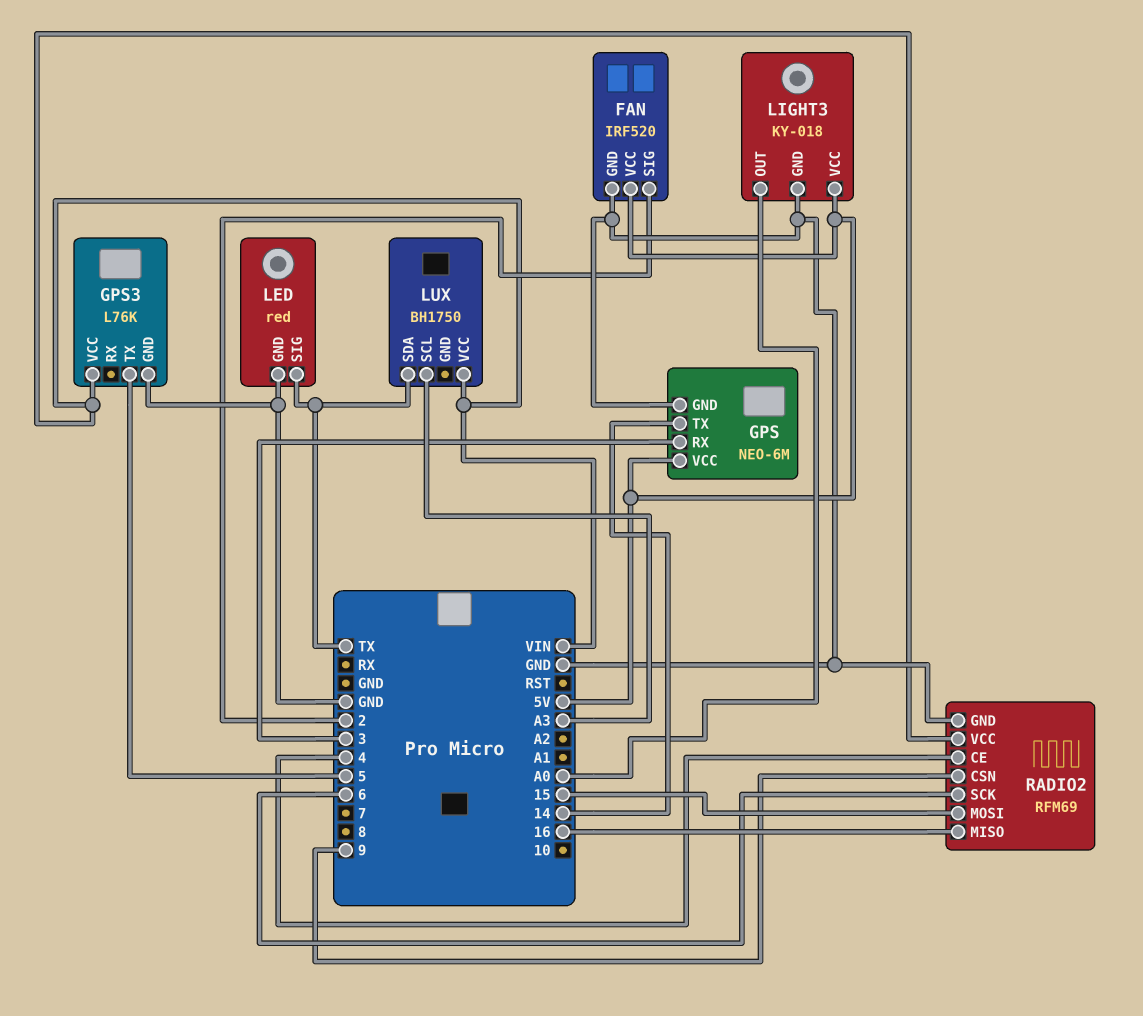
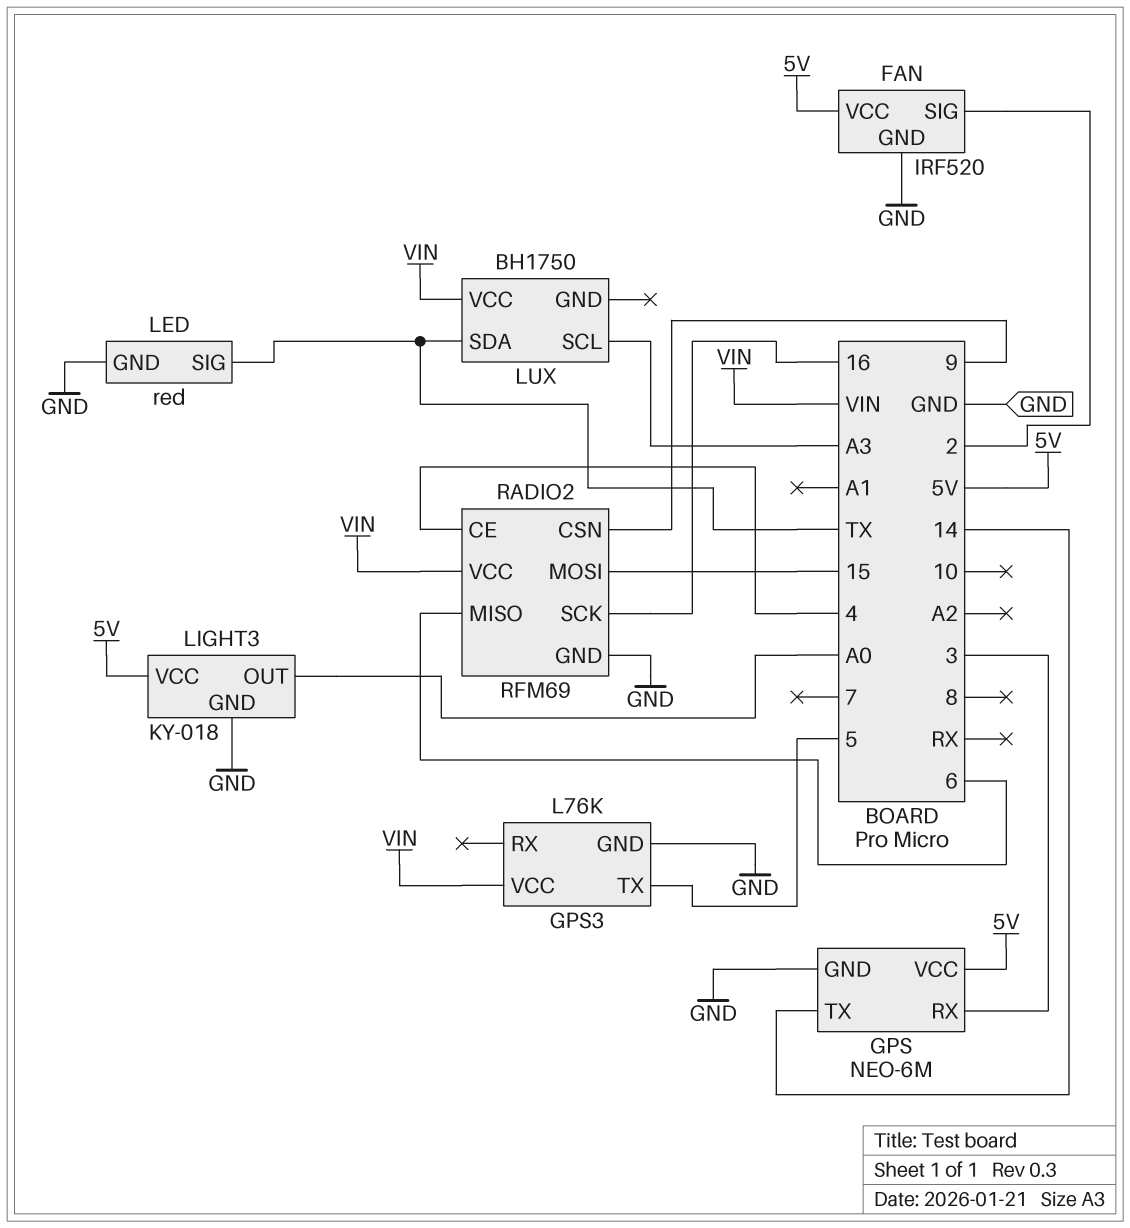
RADIO2 pin MISO: 16 -> 6
RADIO2 pin SCK: 6 -> 16

